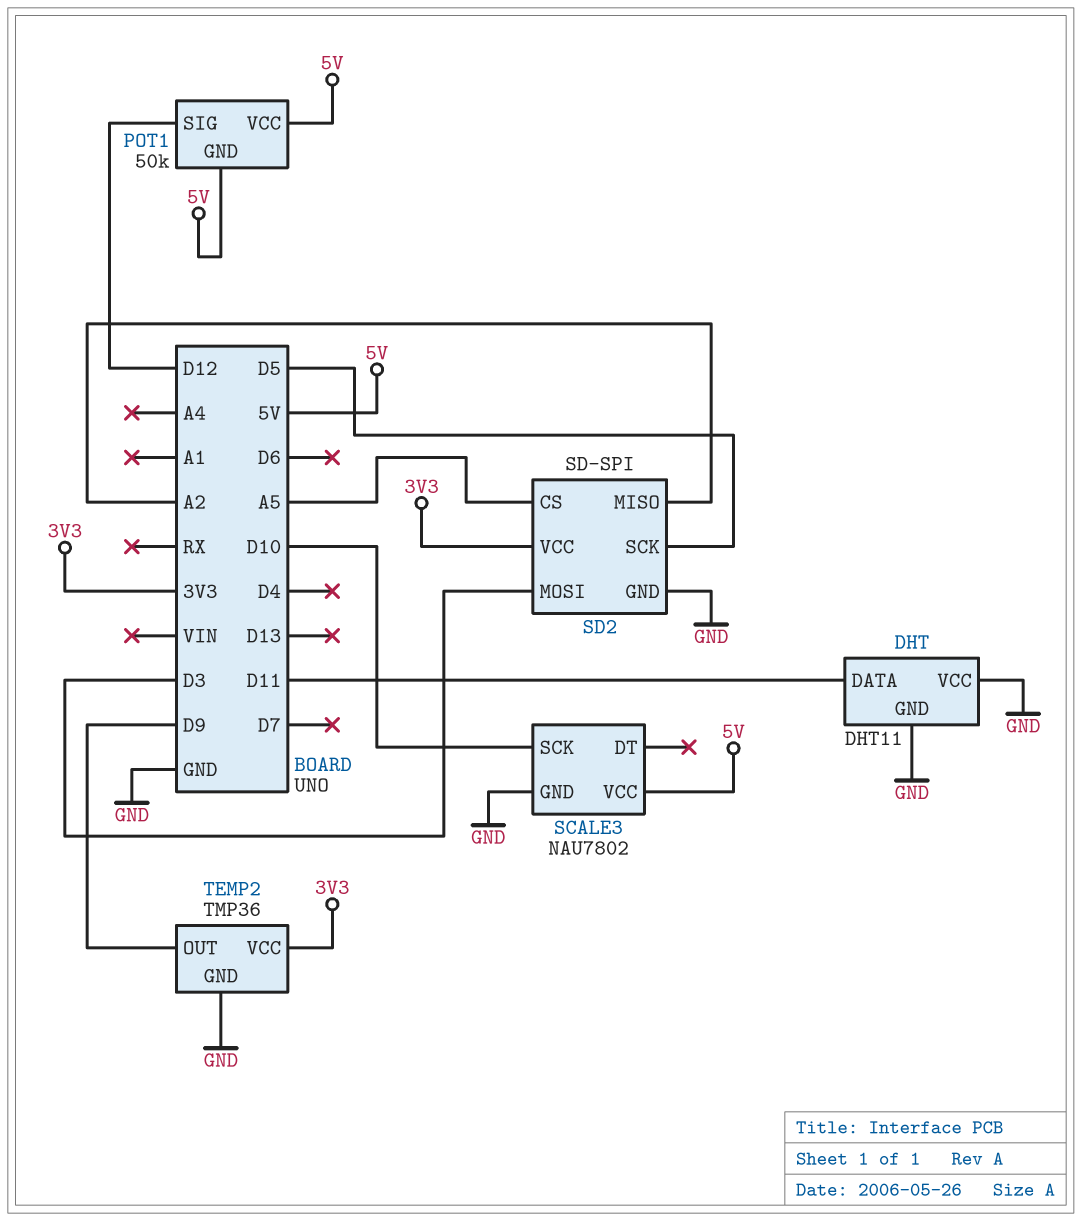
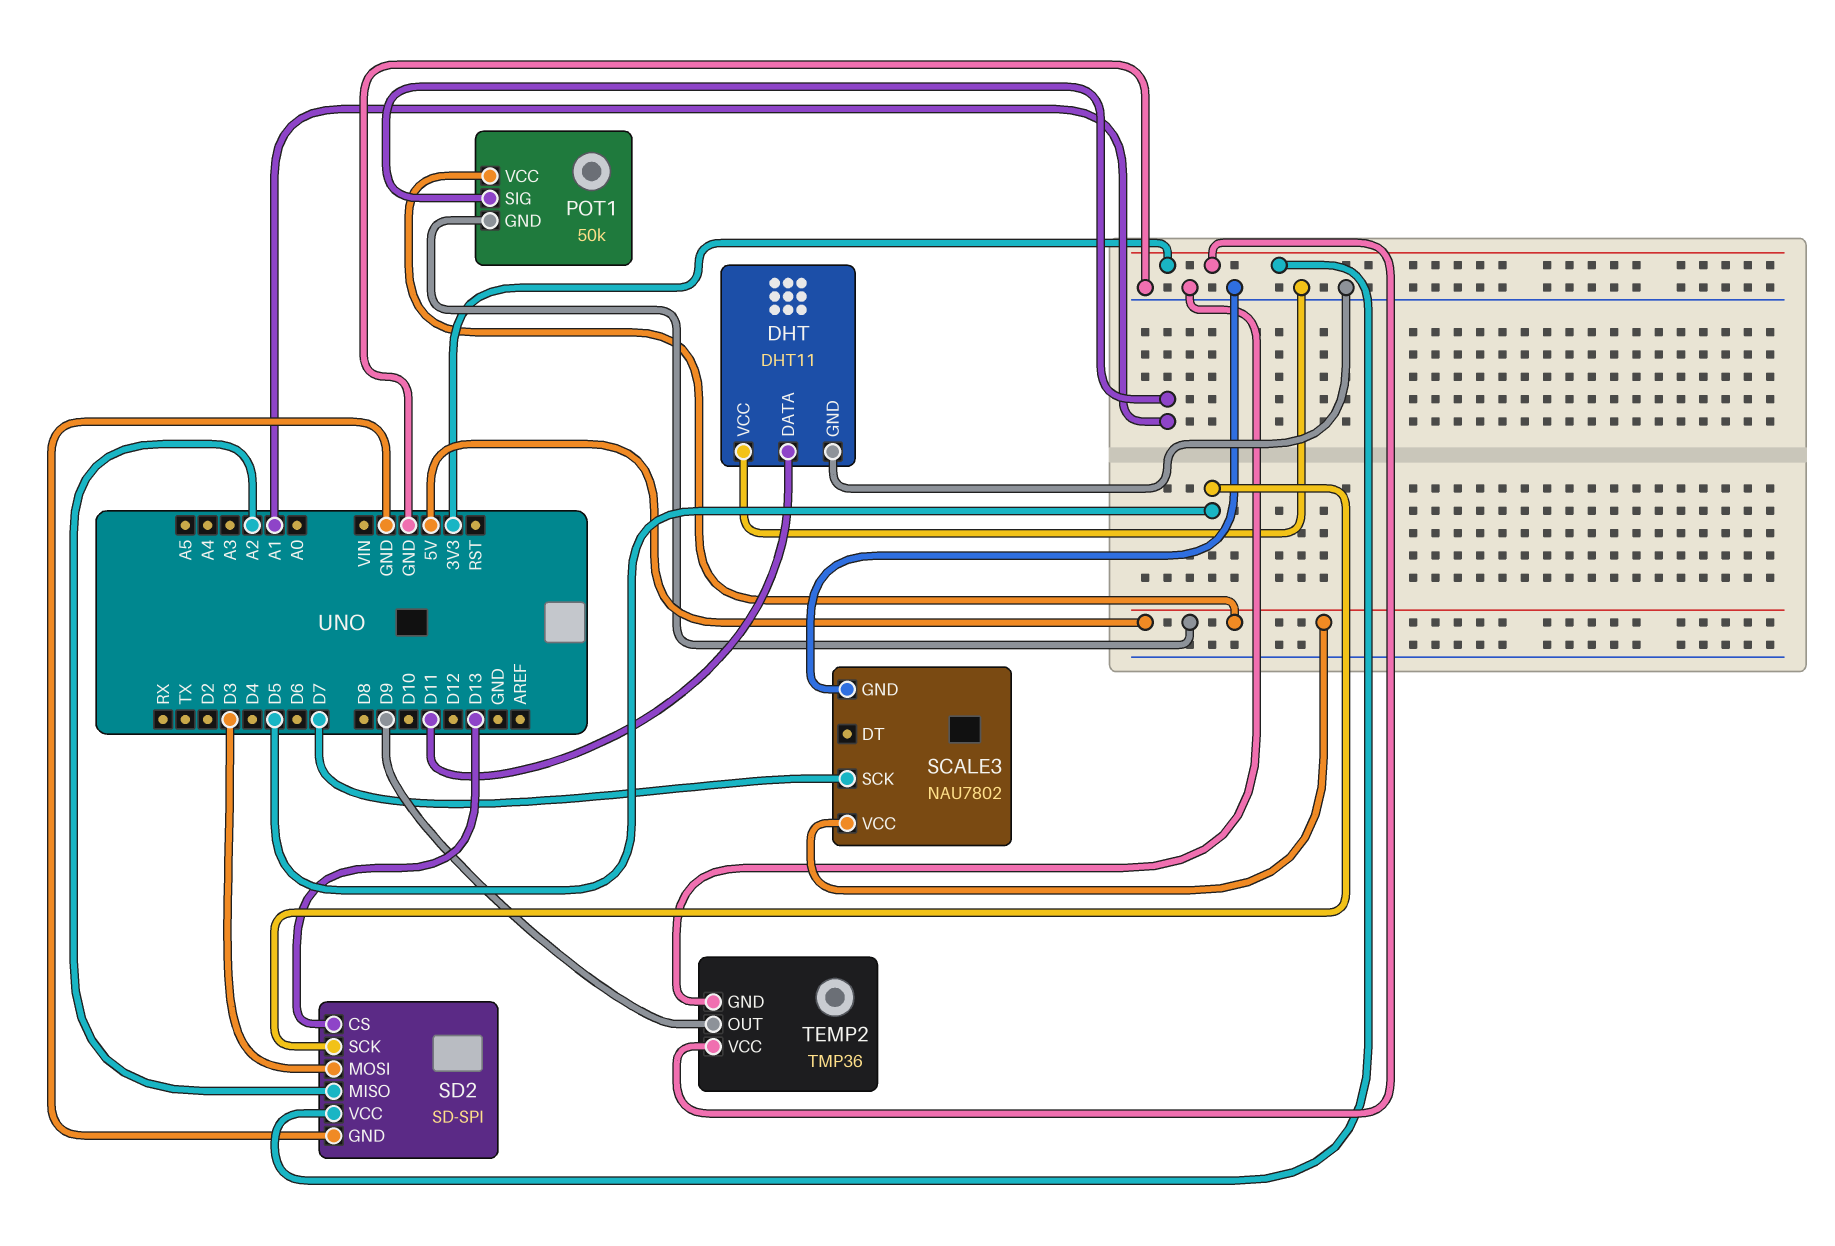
POT1 pin SIG: D12 -> A1
SCALE3 pin SCK: D10 -> D7
SD2 pin CS: A5 -> D13

